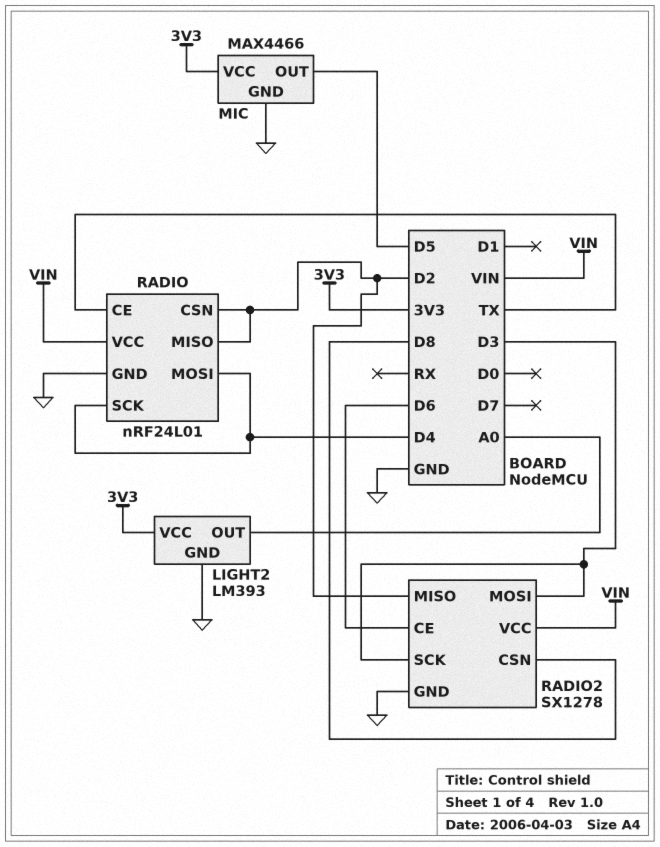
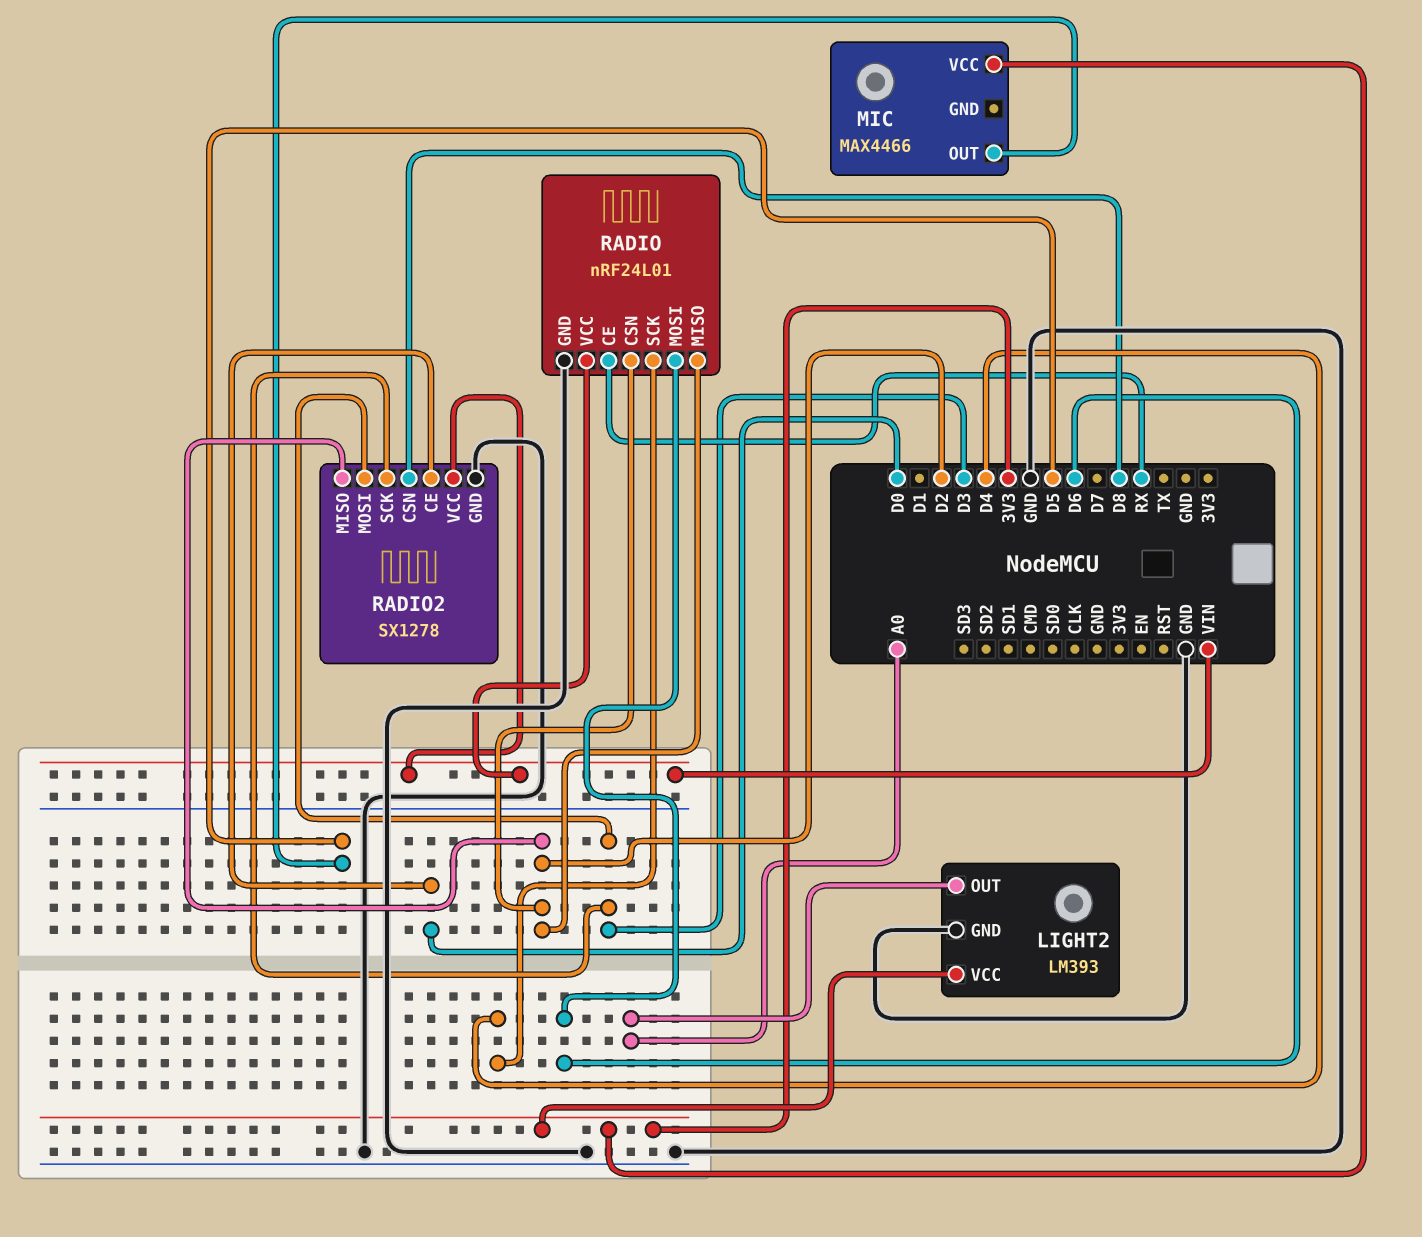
MIC pin GND: GND -> none
RADIO pin CE: TX -> RX
RADIO pin MOSI: D4 -> D6
RADIO2 pin CE: D6 -> D0

